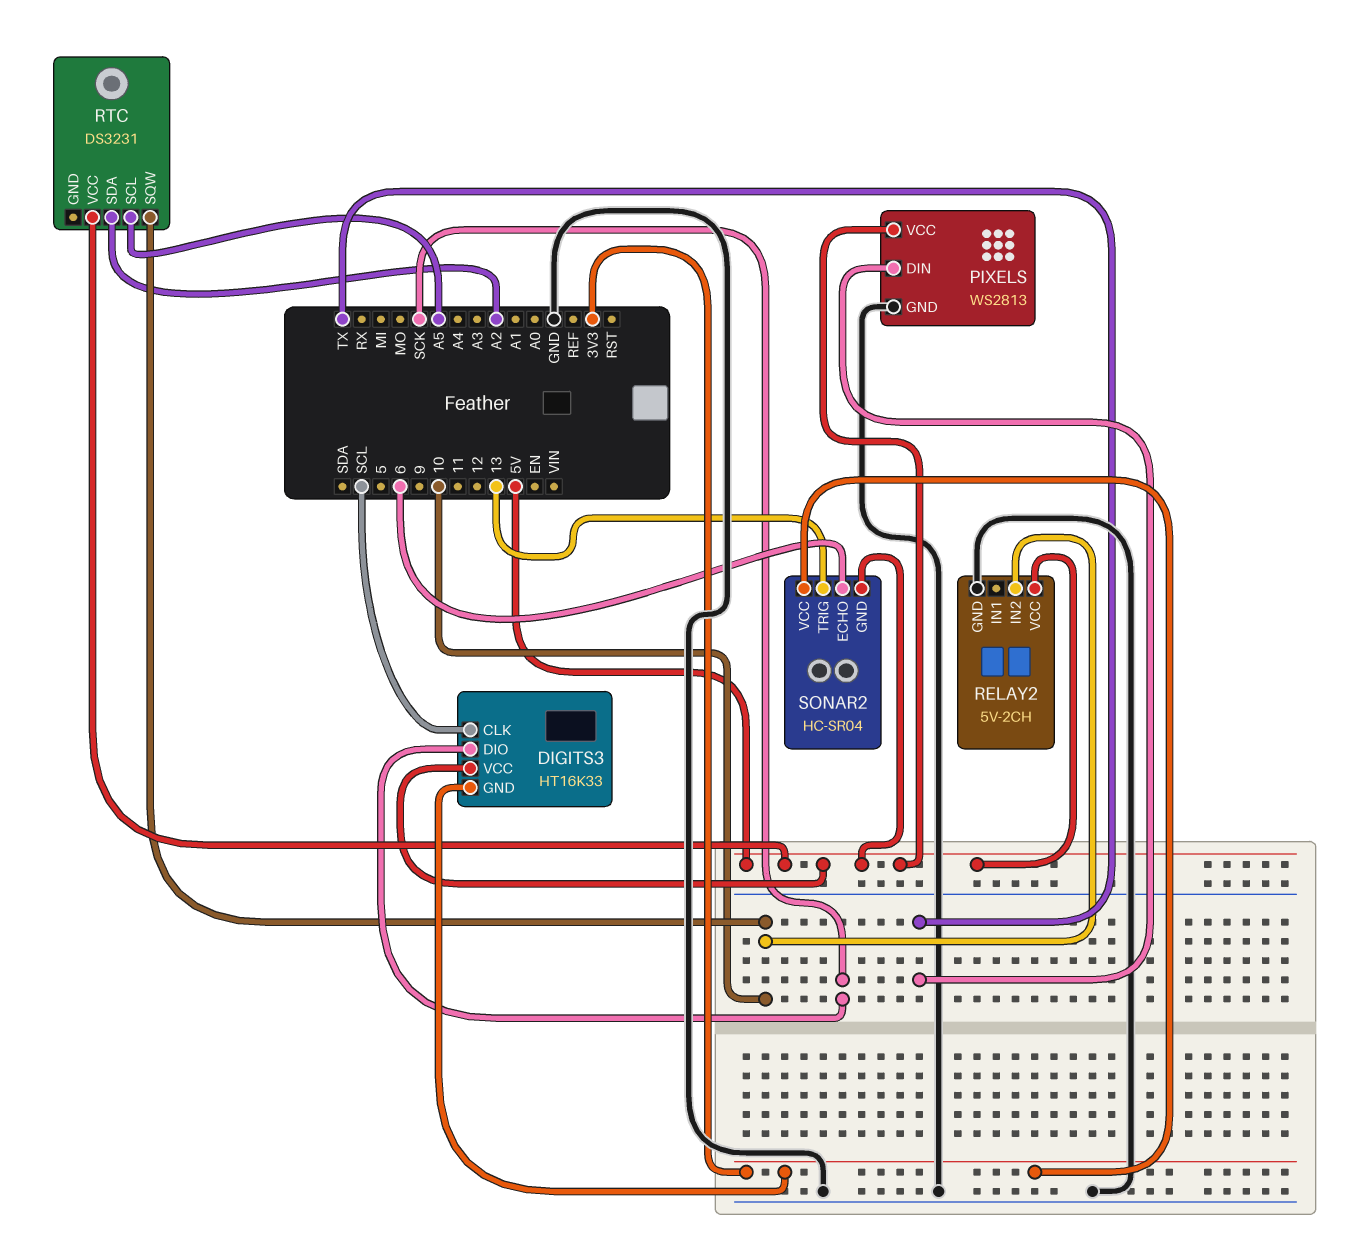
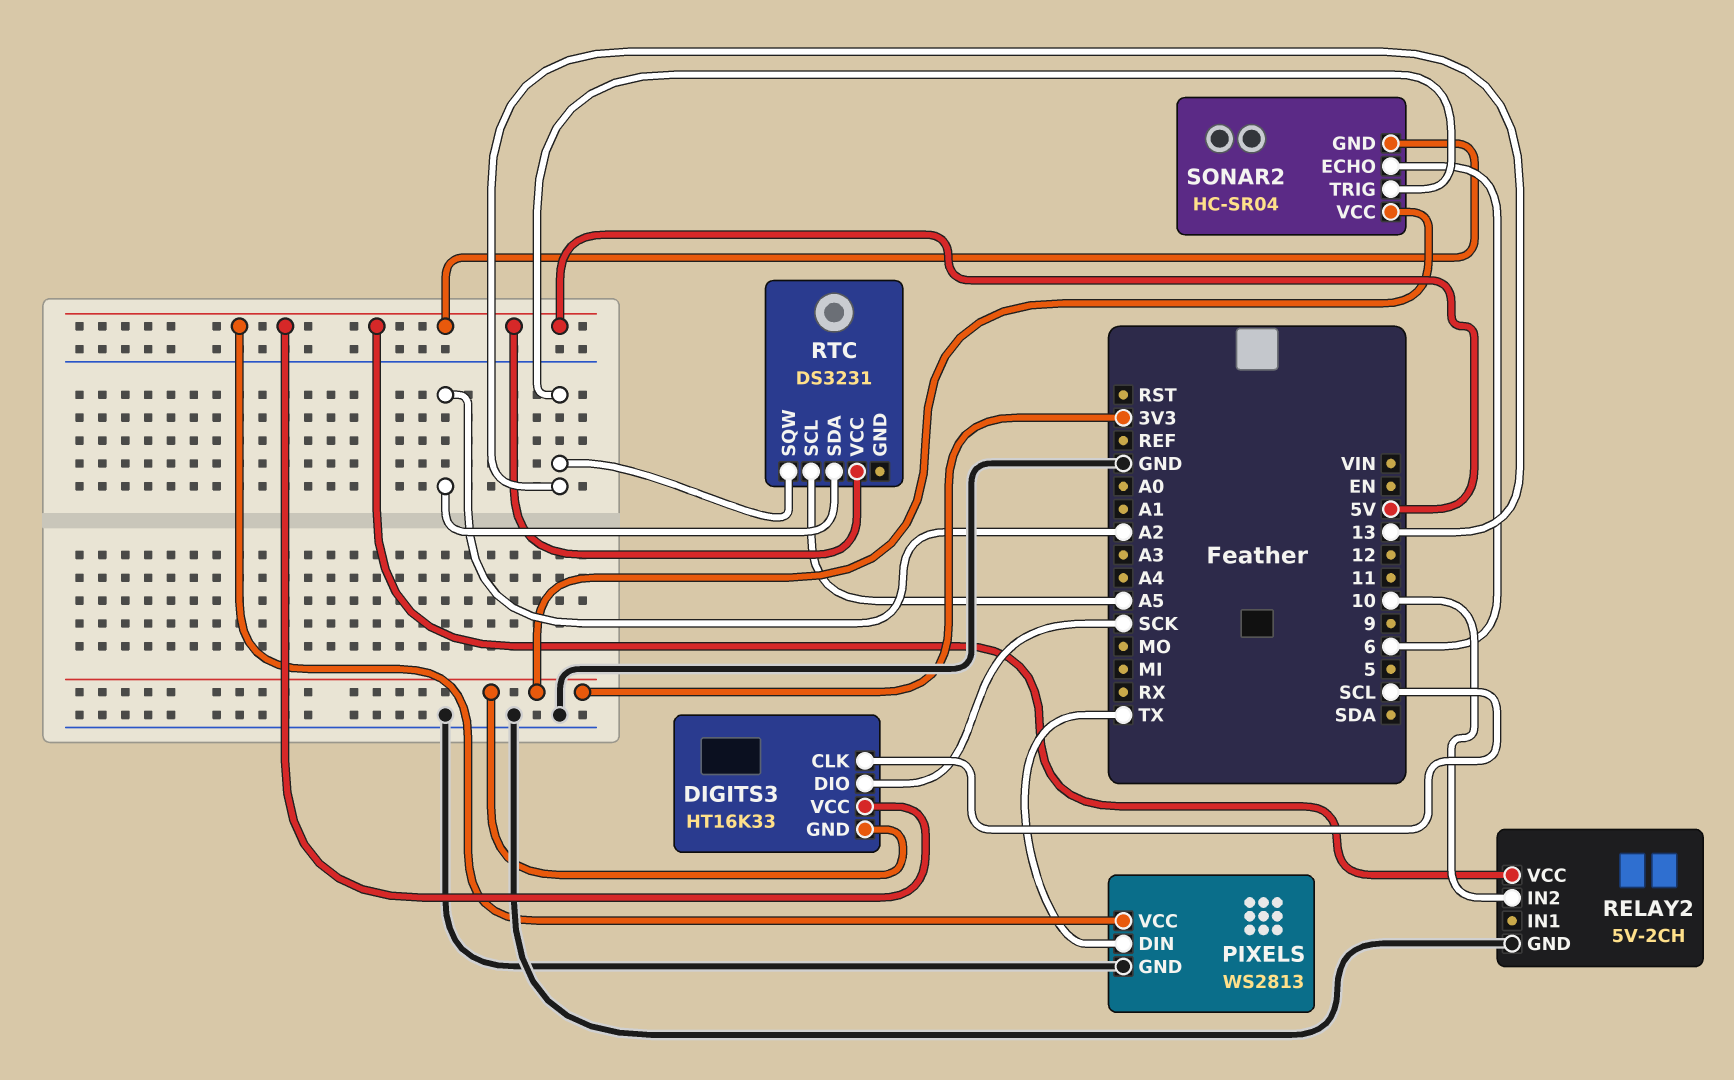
RTC pin SQW: 10 -> 13

